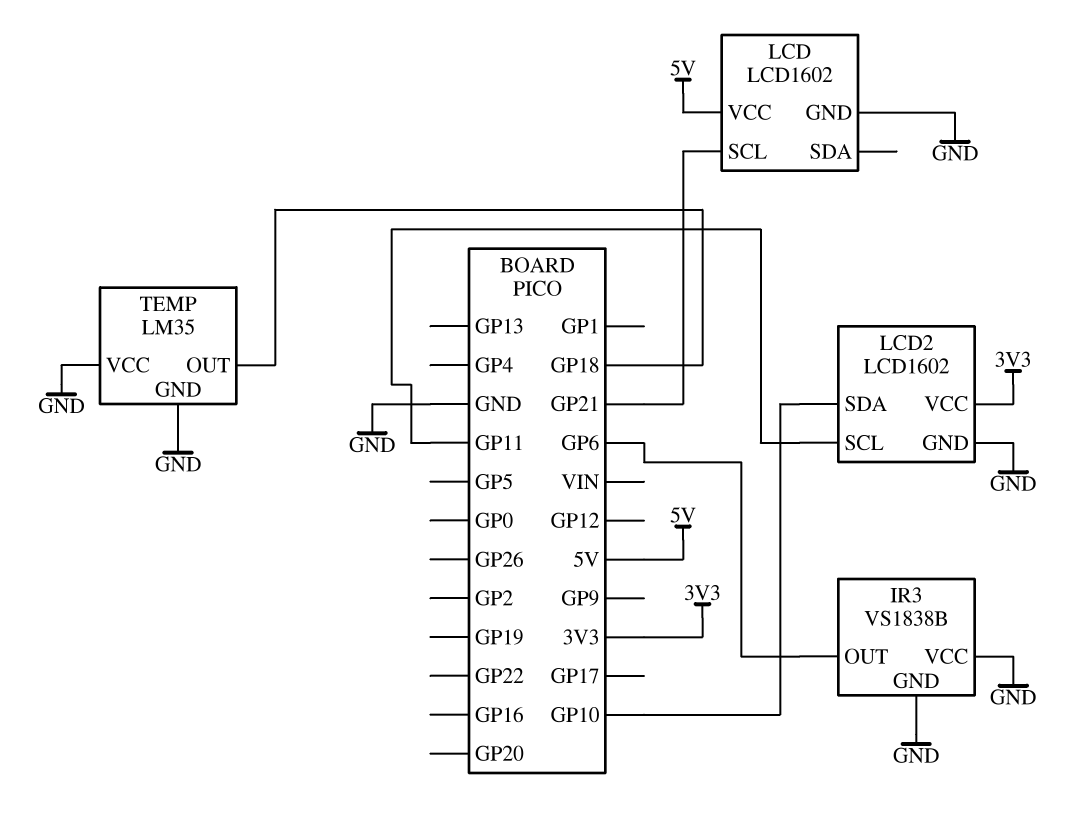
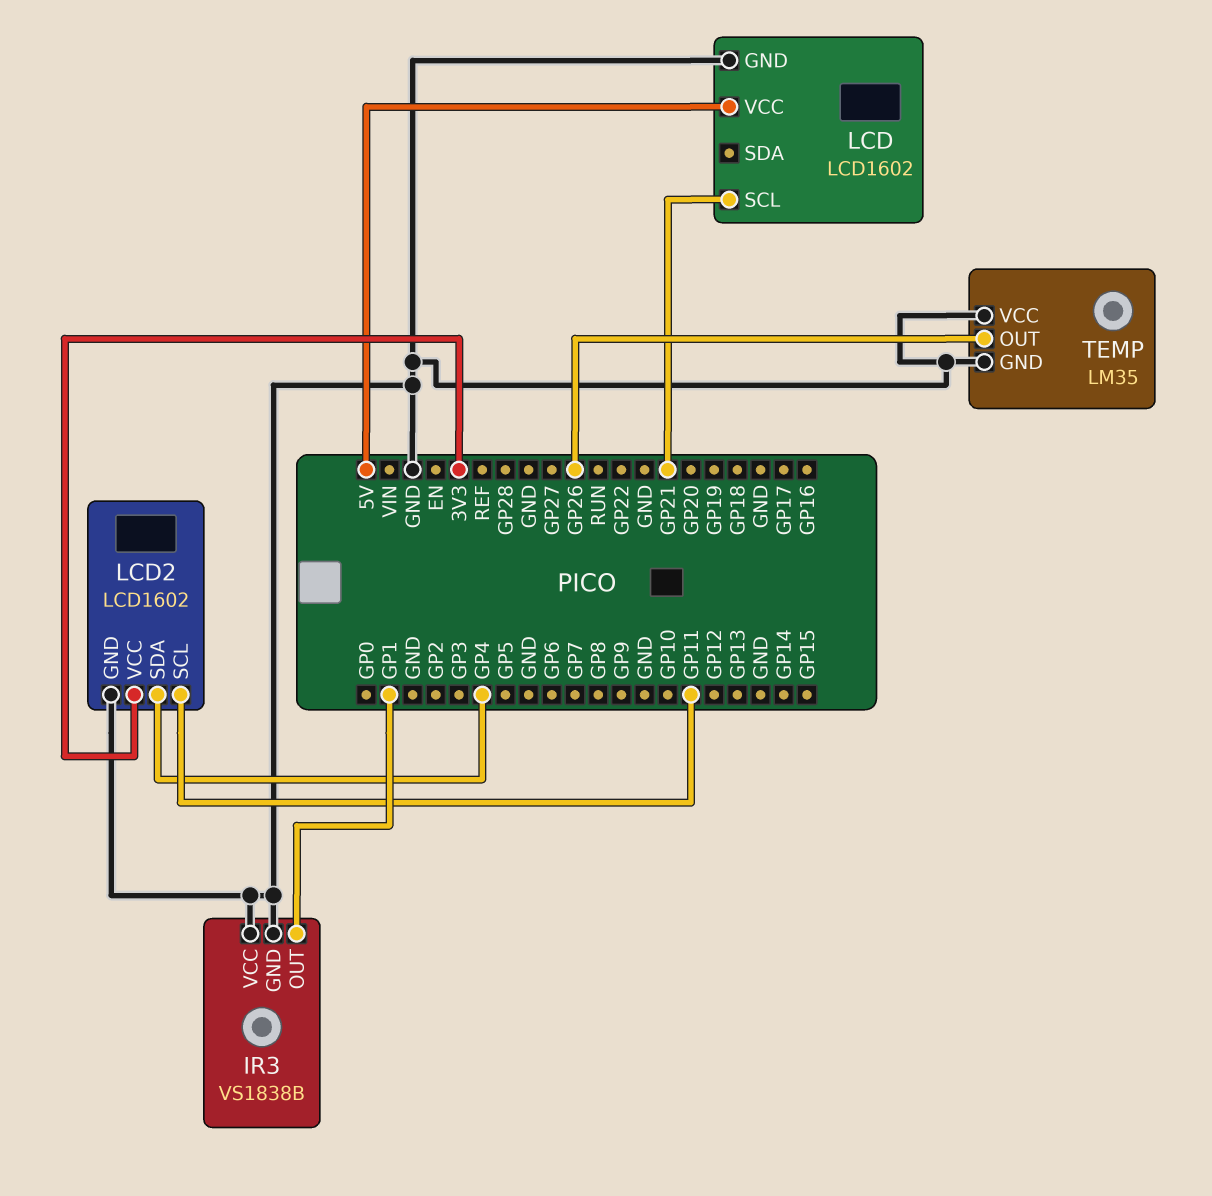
IR3 pin OUT: GP6 -> GP1
LCD2 pin SDA: GP10 -> GP4
TEMP pin OUT: GP18 -> GP26

